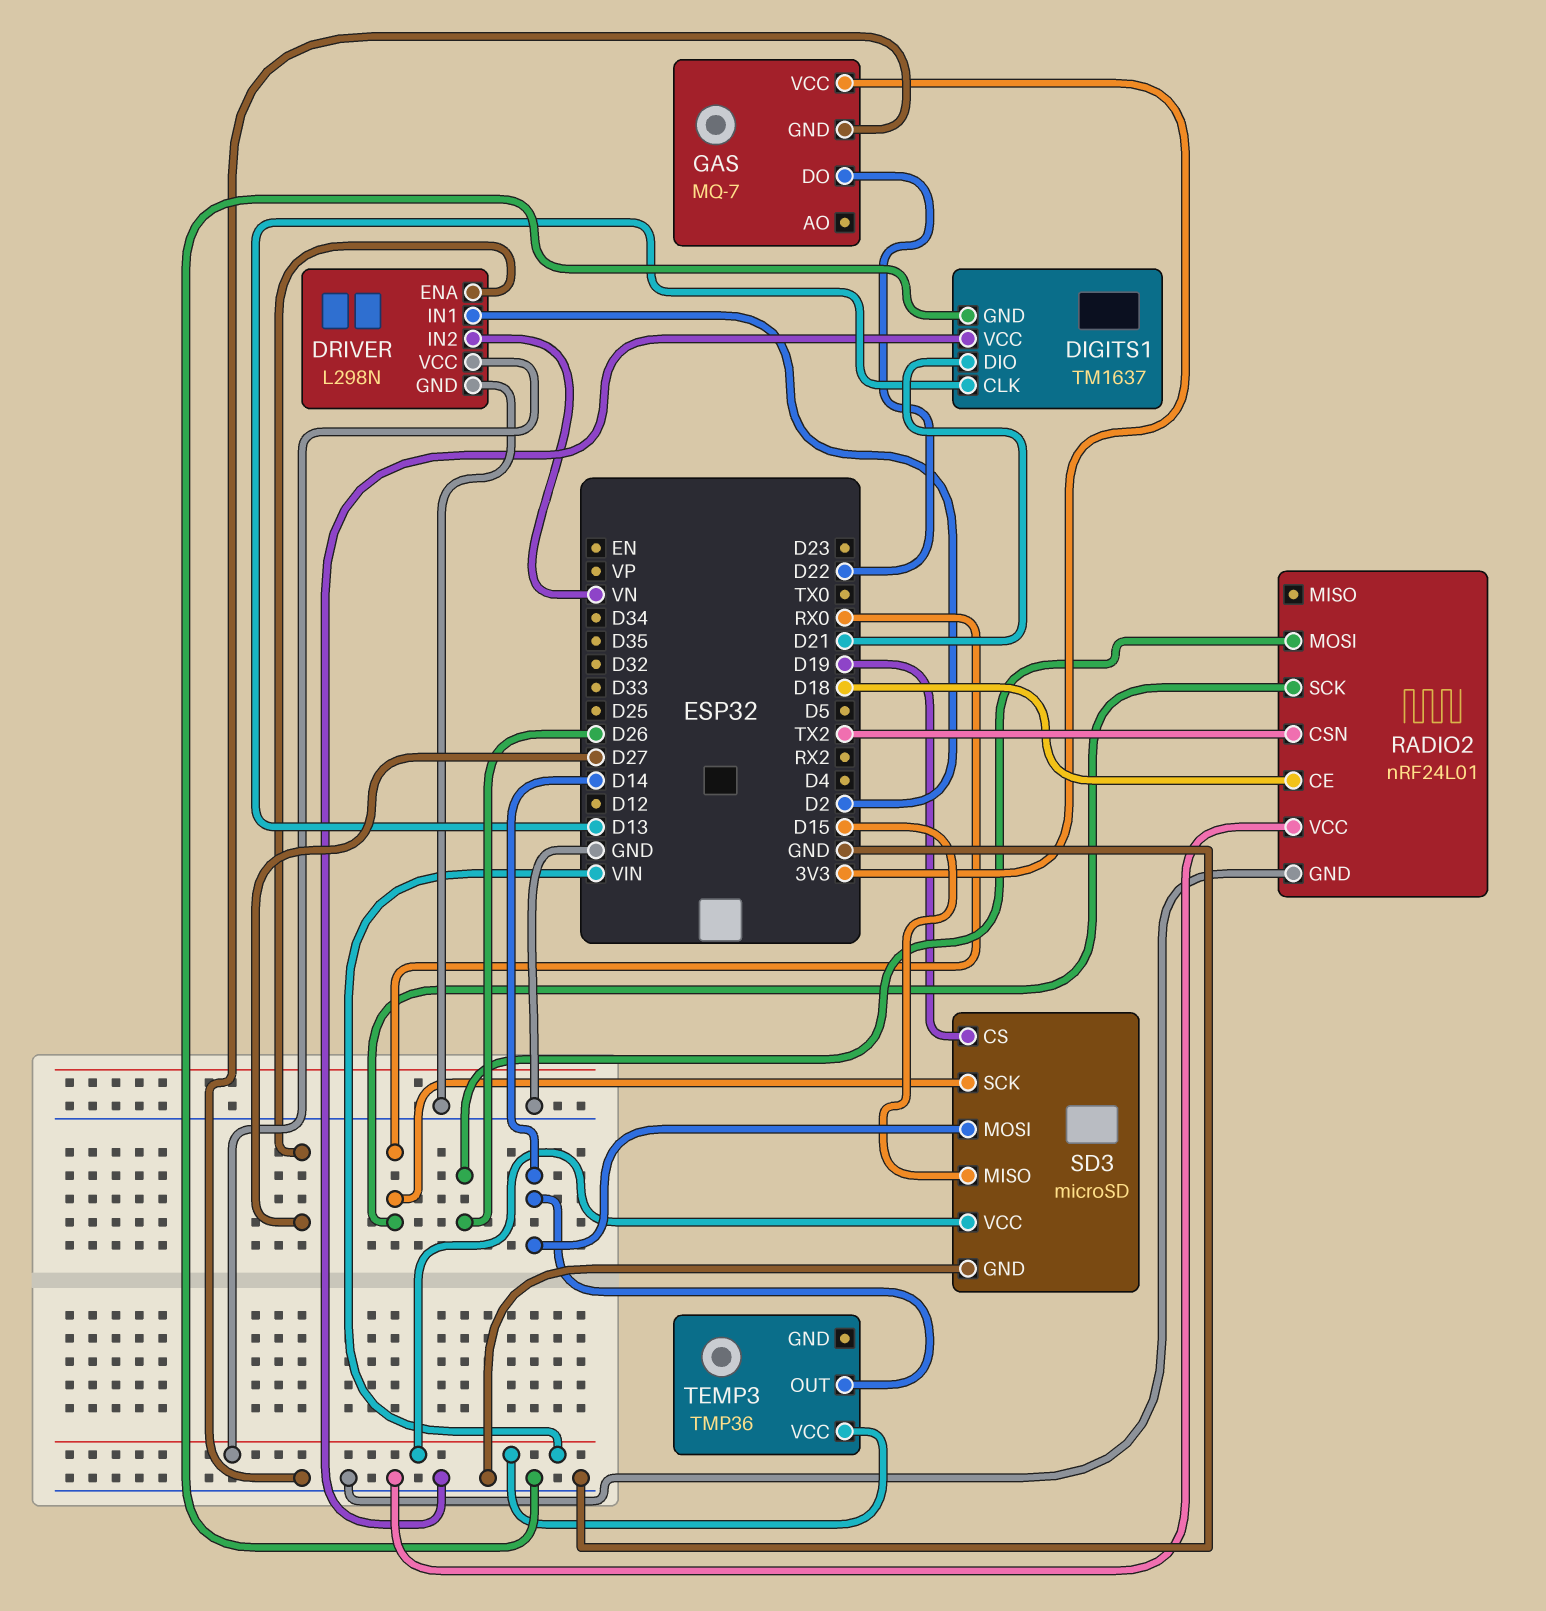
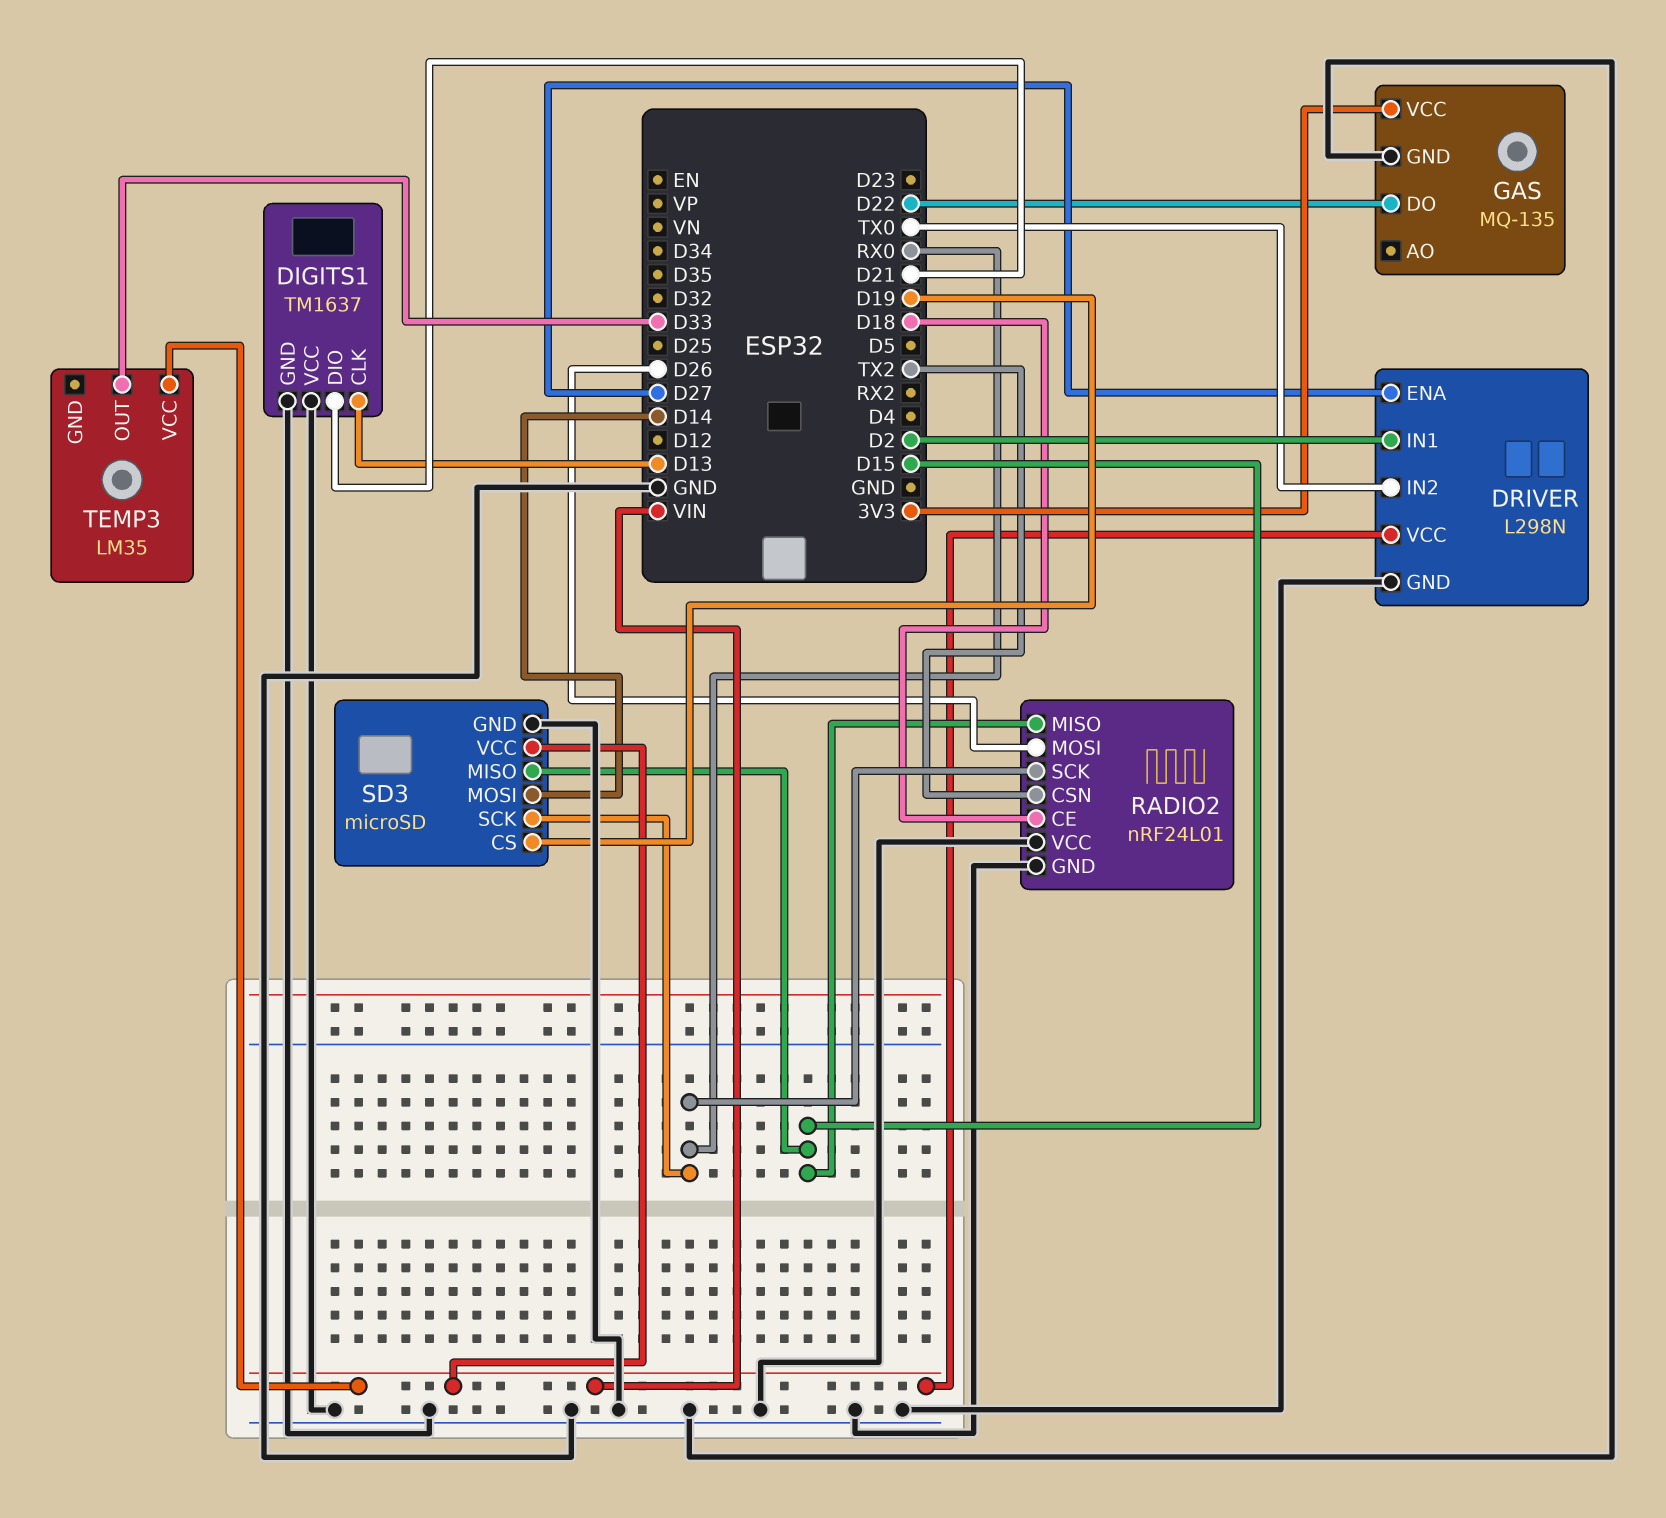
DRIVER pin IN2: VN -> TX0
GAS: MQ-7 -> MQ-135
RADIO2 pin MISO: none -> D15
TEMP3: TMP36 -> LM35
TEMP3 pin OUT: D14 -> D33

